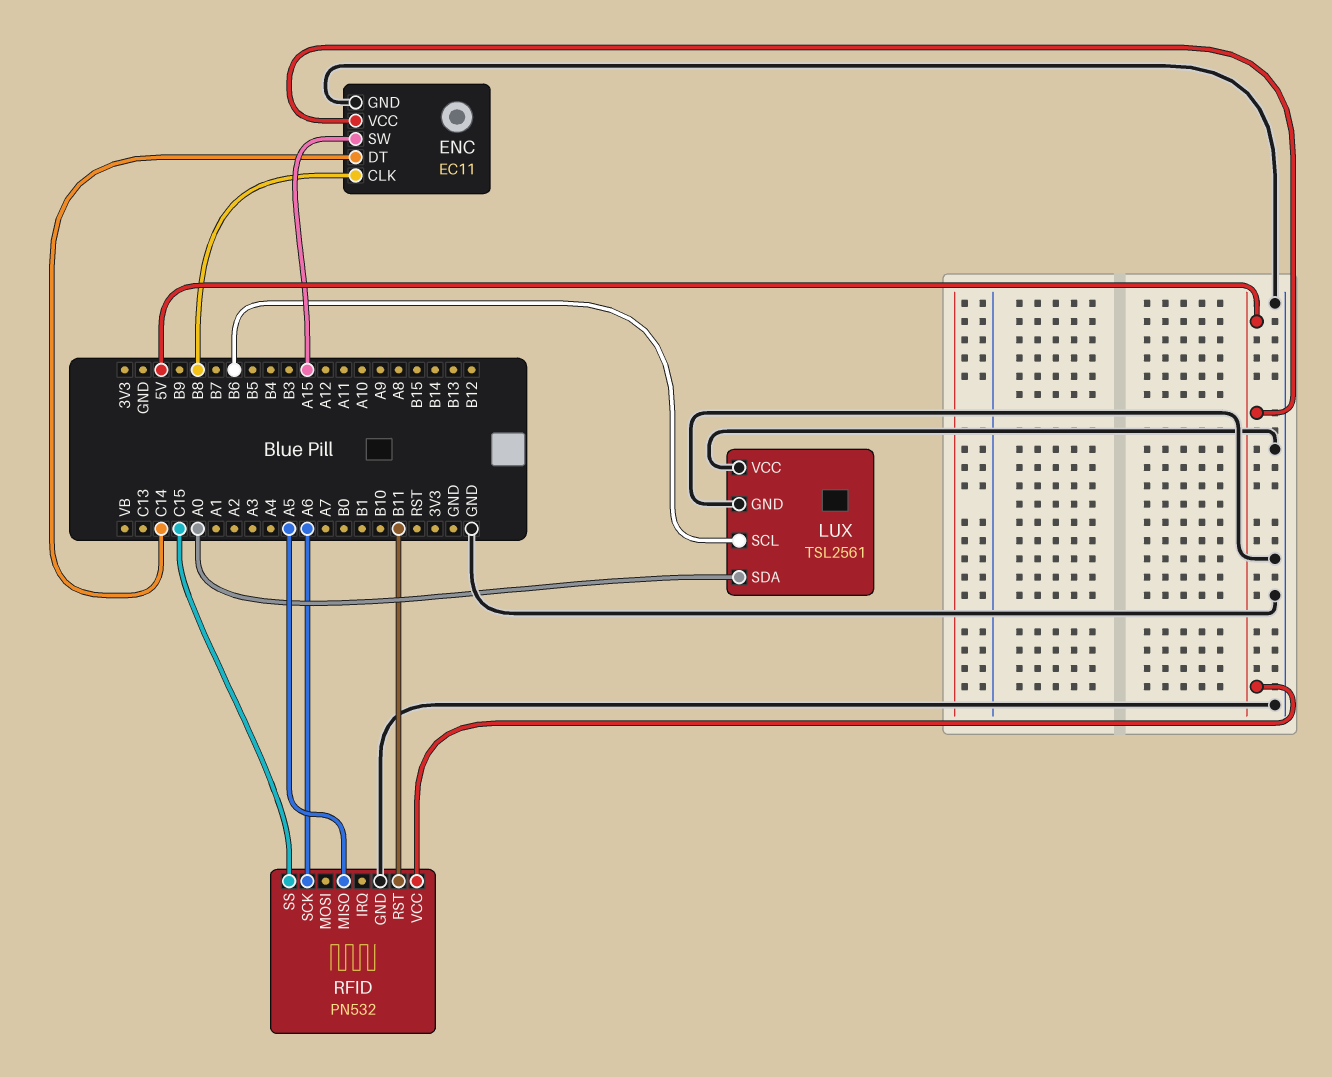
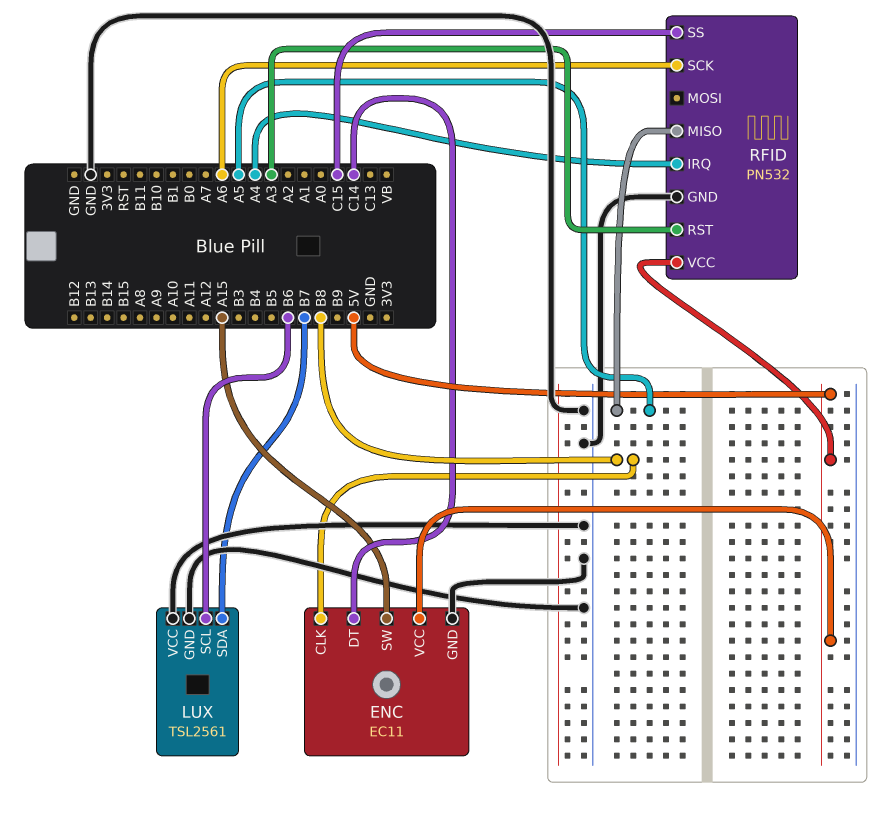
LUX pin SDA: A0 -> B7
RFID pin IRQ: none -> A4
RFID pin RST: B11 -> A3

